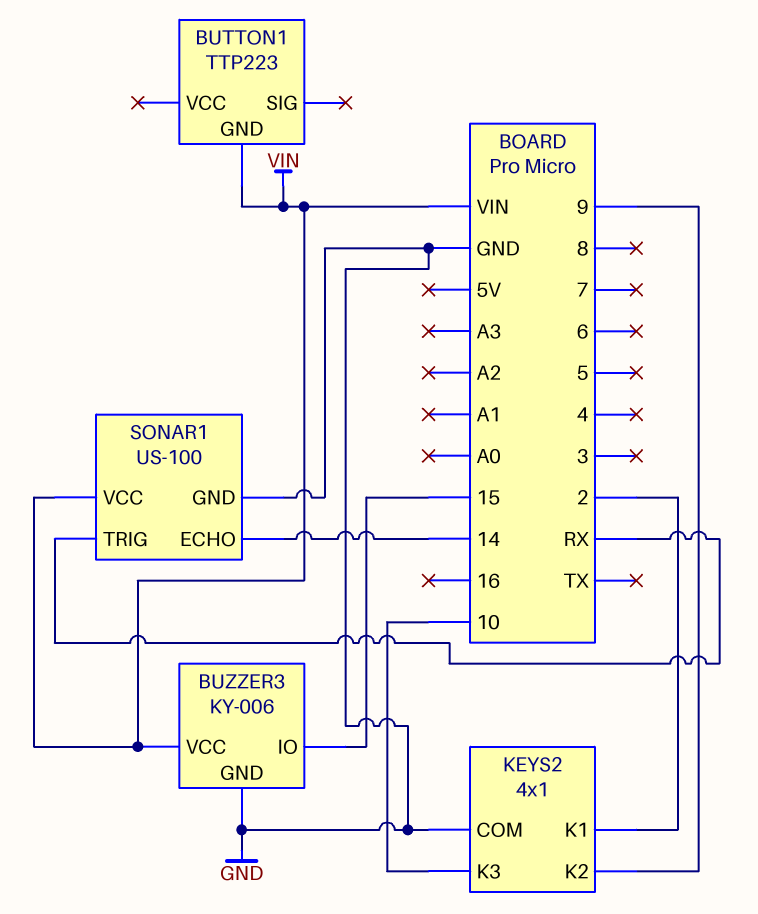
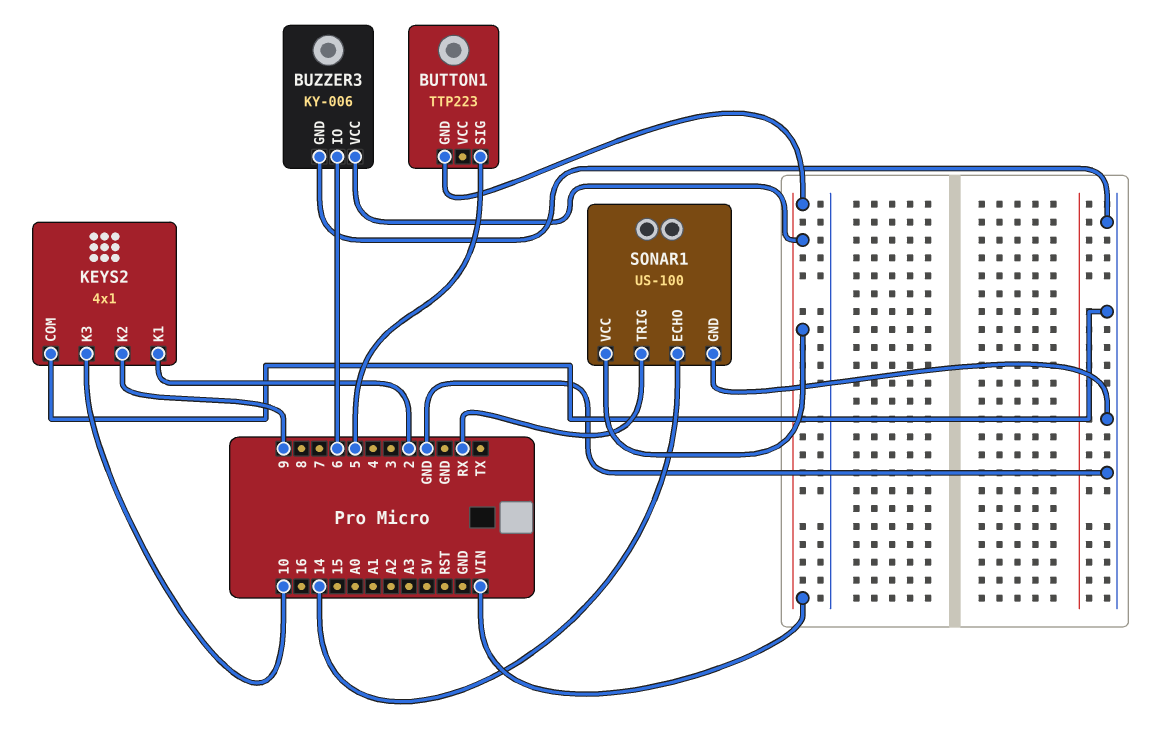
BUTTON1 pin SIG: none -> 5
BUZZER3 pin IO: 15 -> 6

